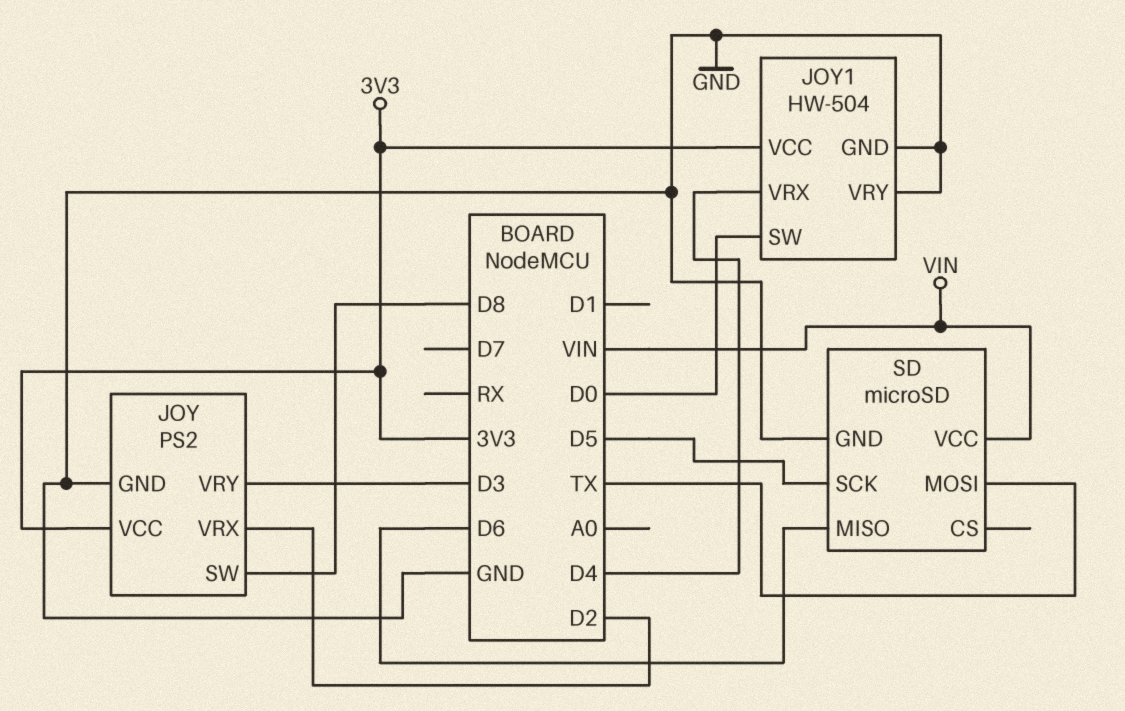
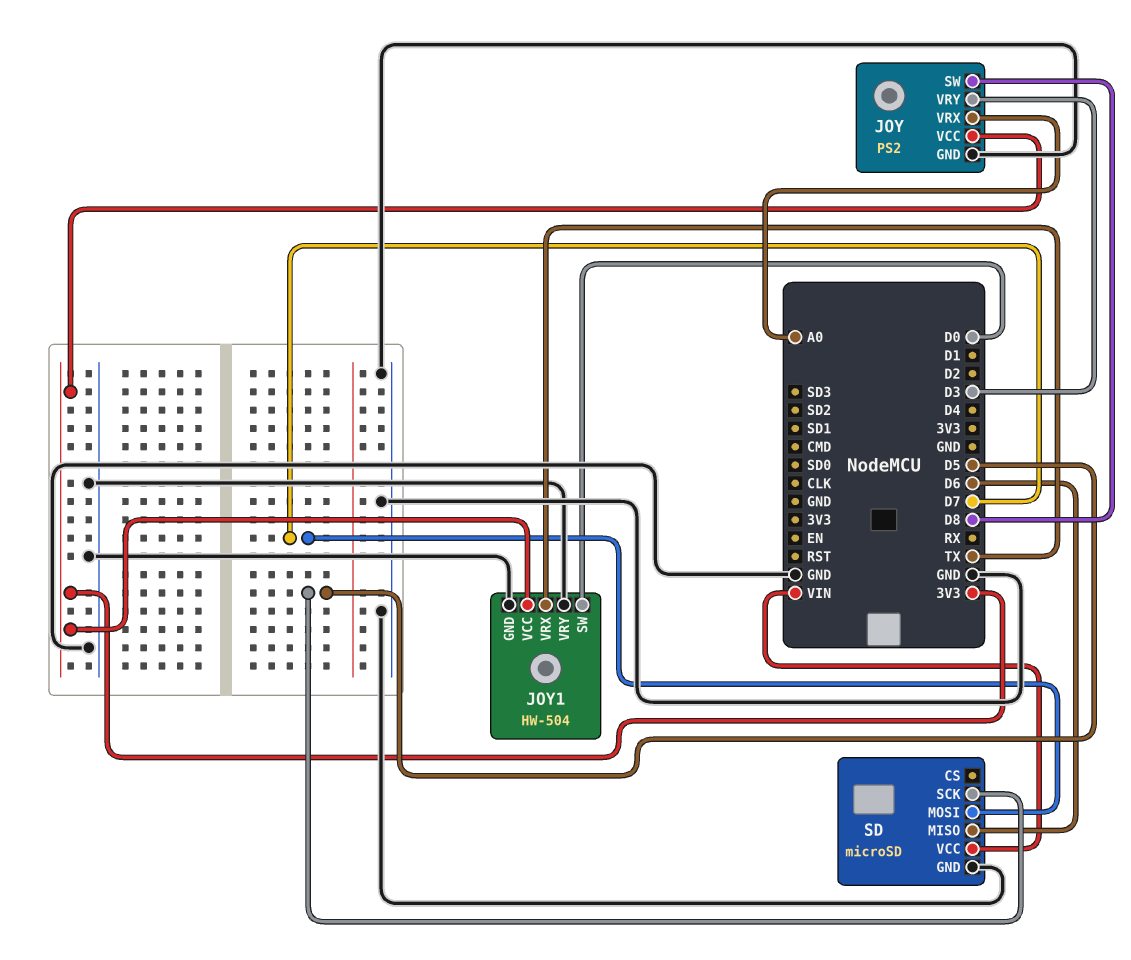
JOY pin VRX: D2 -> A0
JOY1 pin VRX: D4 -> TX
SD pin MOSI: TX -> D7

